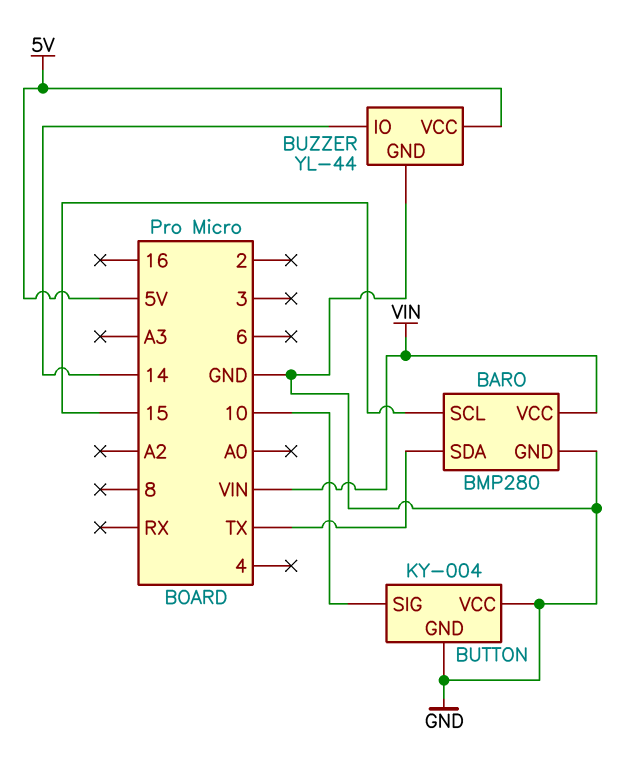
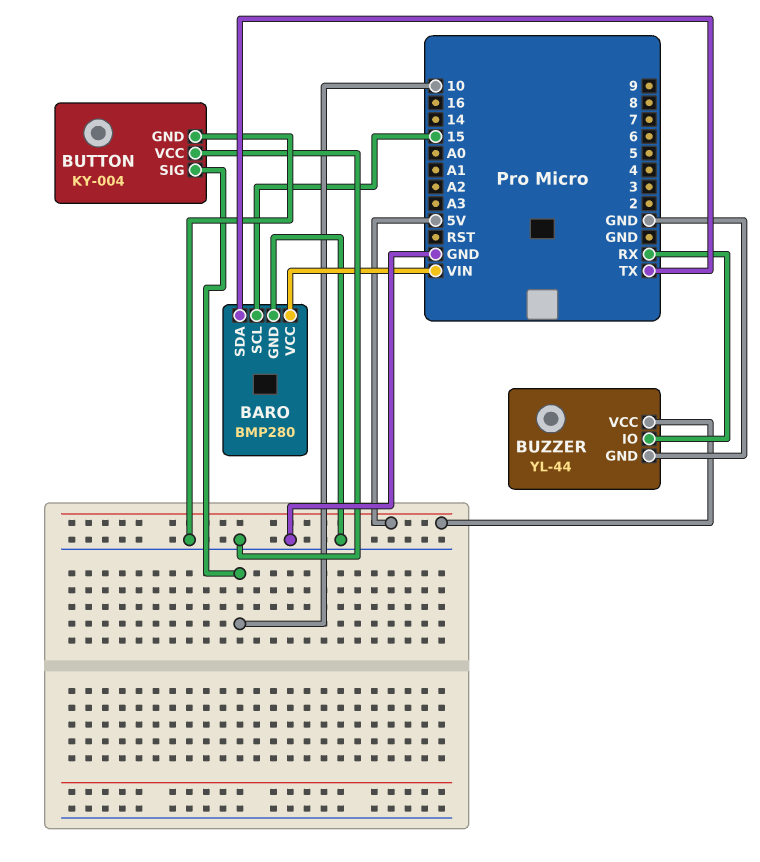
BUZZER pin IO: 14 -> RX

